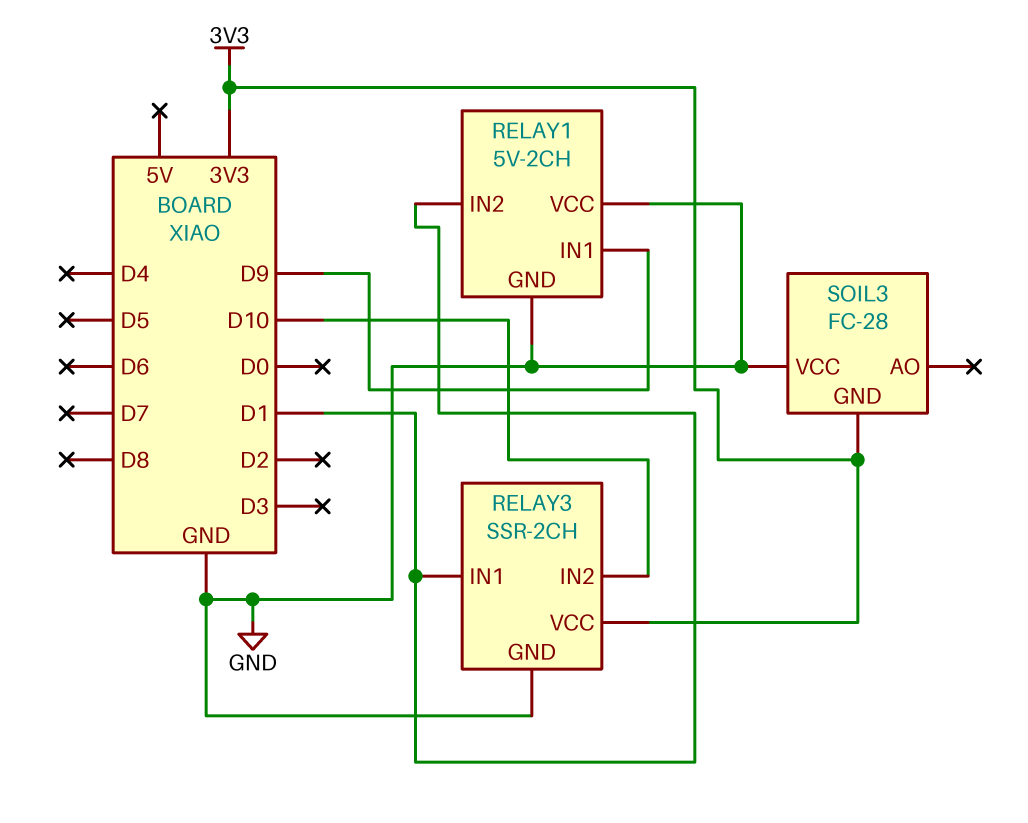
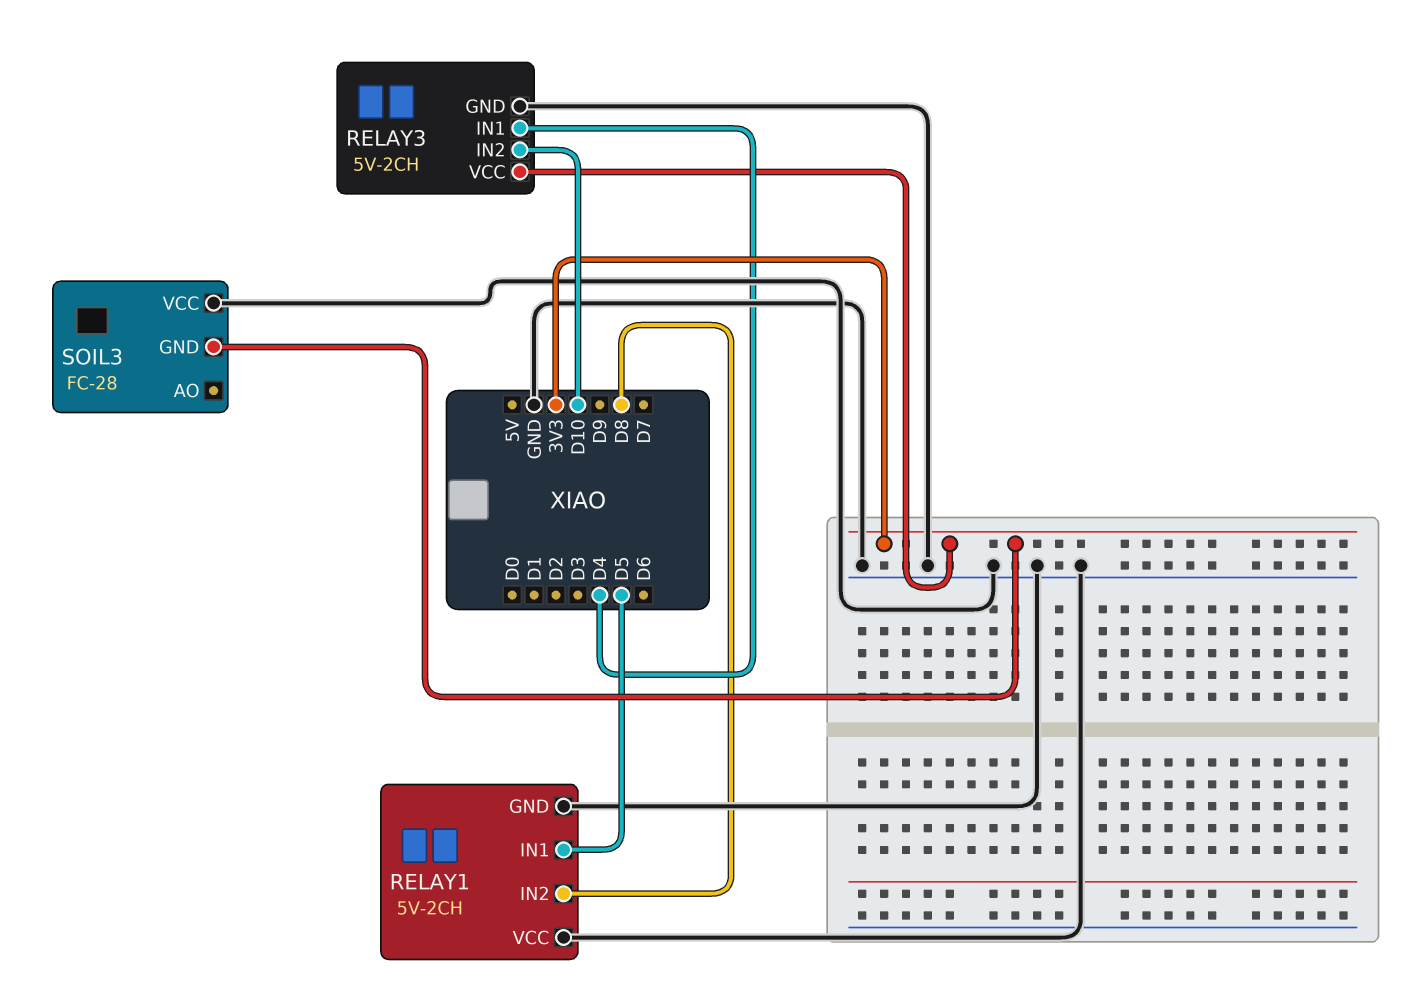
RELAY1 pin IN1: D9 -> D5
RELAY1 pin IN2: D1 -> D8
RELAY3: SSR-2CH -> 5V-2CH
RELAY3 pin IN1: D1 -> D4

